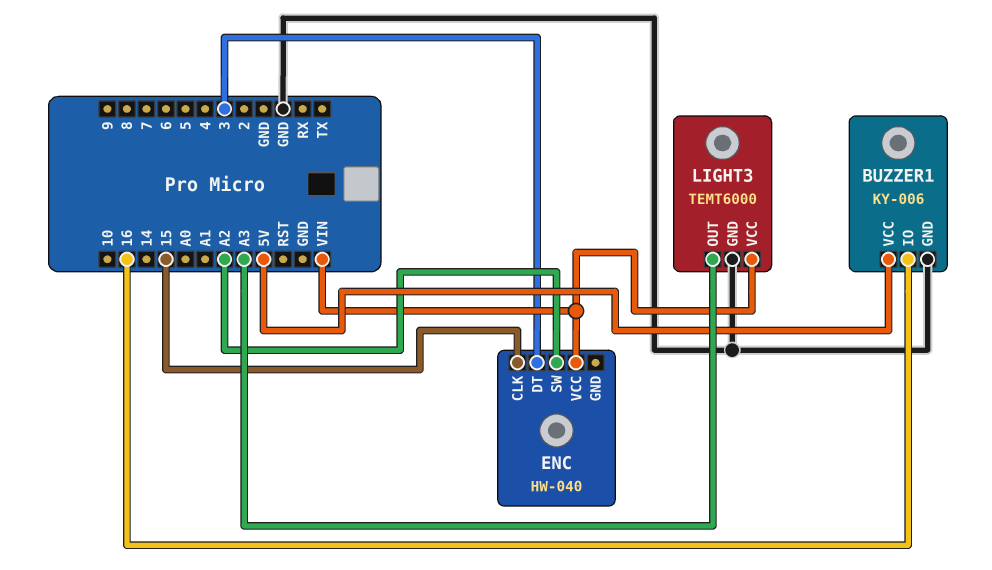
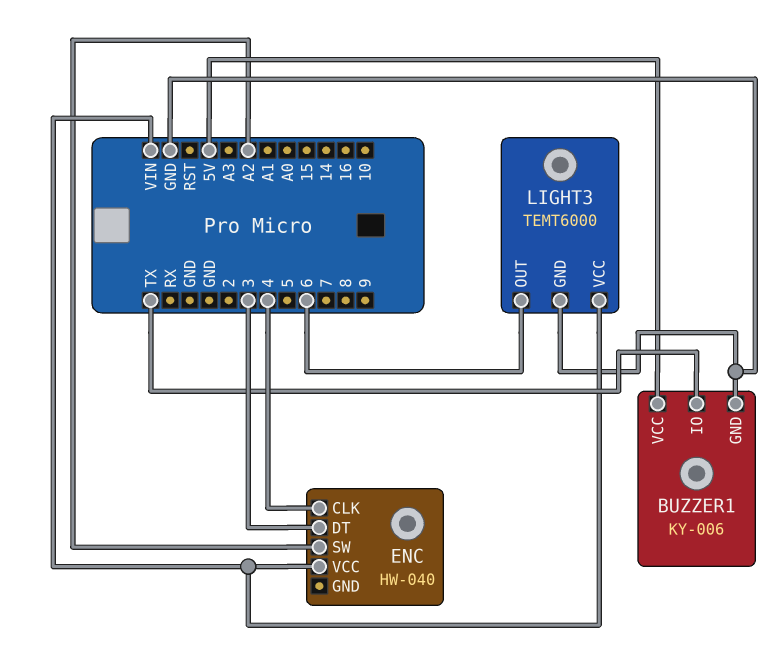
BUZZER1 pin IO: 16 -> TX
ENC pin CLK: 15 -> 4
LIGHT3 pin OUT: A3 -> 6

